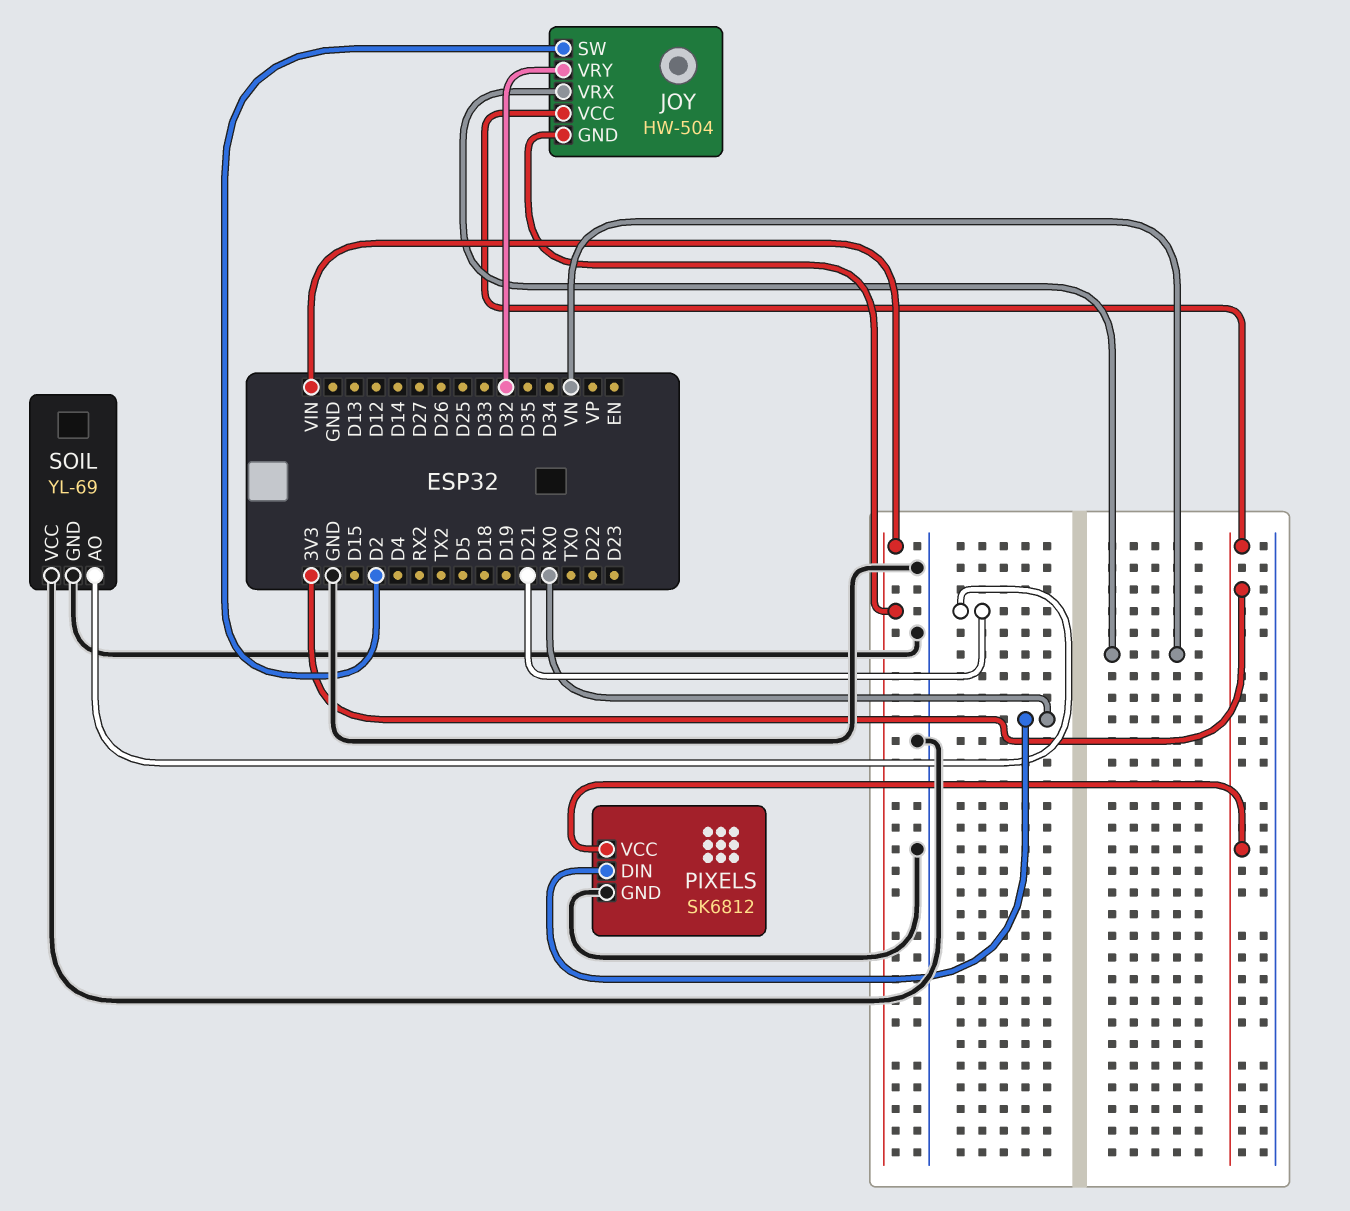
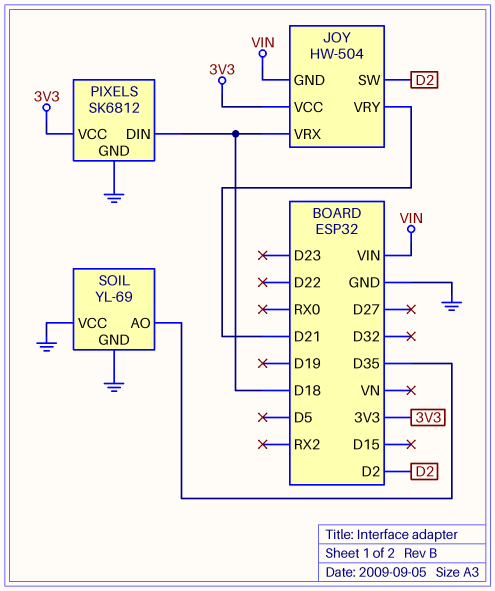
JOY pin VRX: VN -> D18
JOY pin VRY: D32 -> D21
PIXELS pin DIN: RX0 -> D18
SOIL pin AO: D21 -> D35

